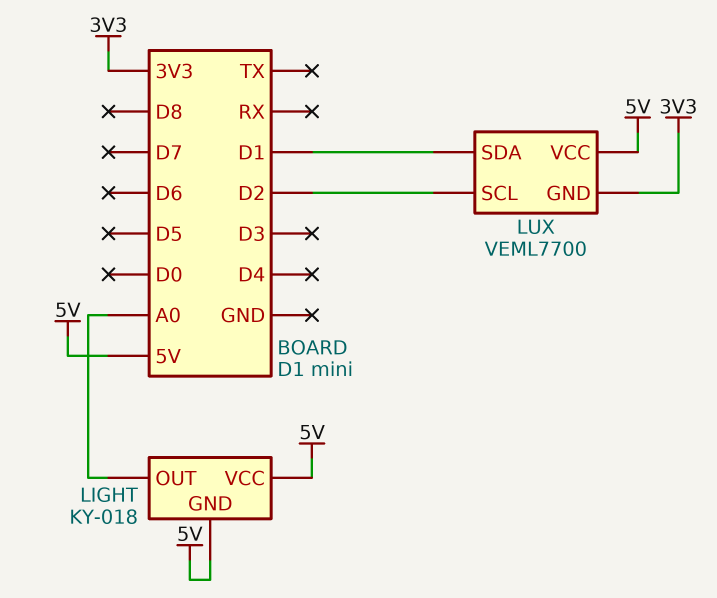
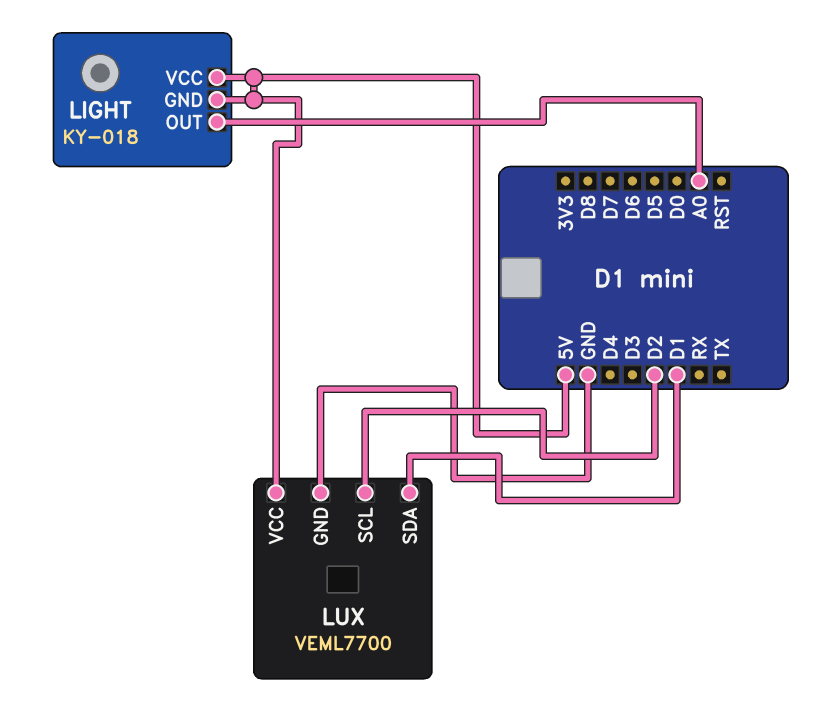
LUX pin GND: 3V3 -> GND

